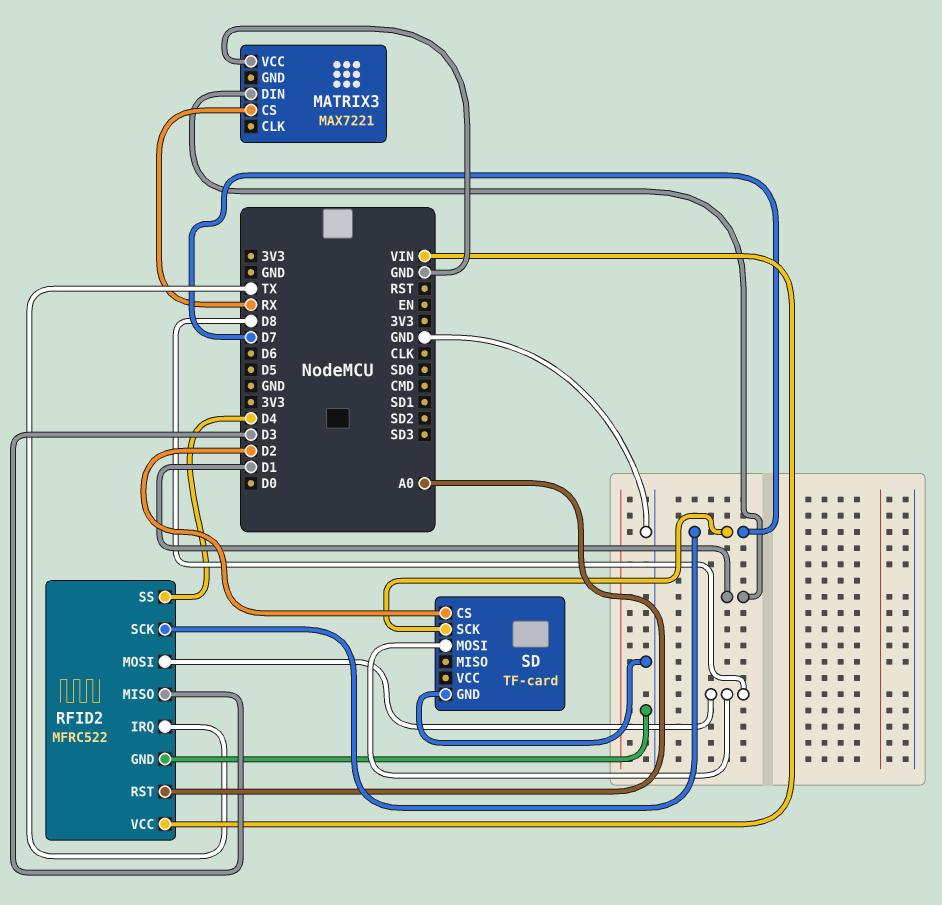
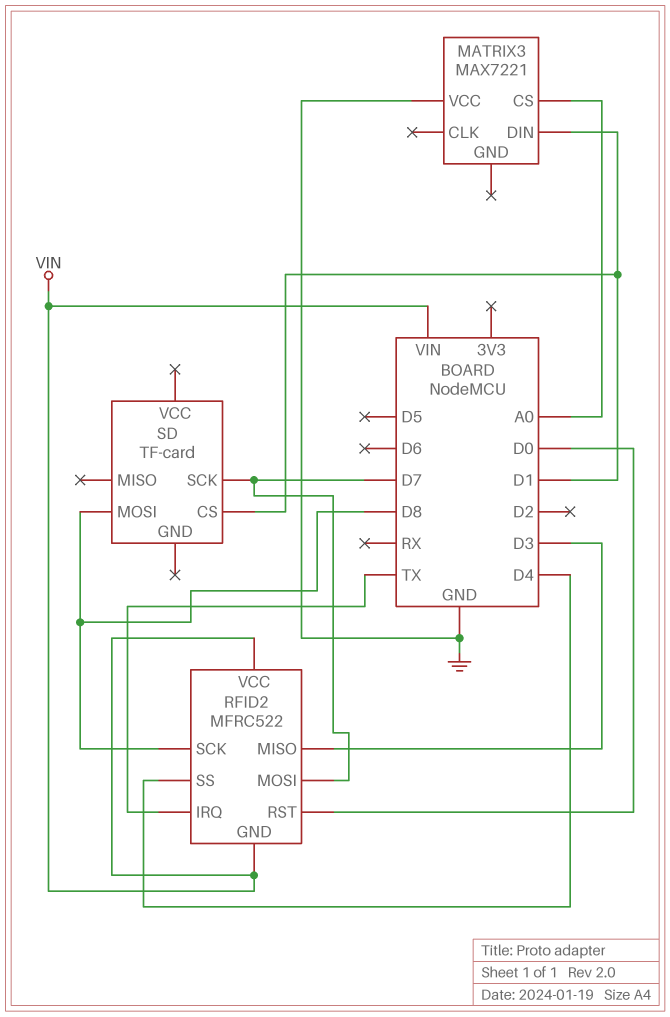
MATRIX3 pin CS: RX -> A0
RFID2 pin GND: GND -> VIN
RFID2 pin MOSI: D8 -> D7
RFID2 pin RST: A0 -> D0
RFID2 pin SCK: D7 -> D8
SD pin CS: D2 -> D1
SD pin GND: GND -> none

